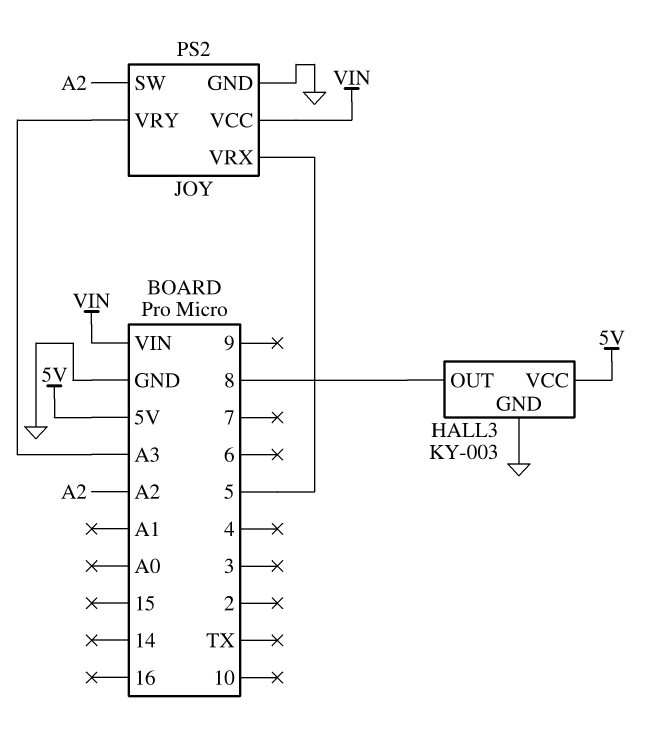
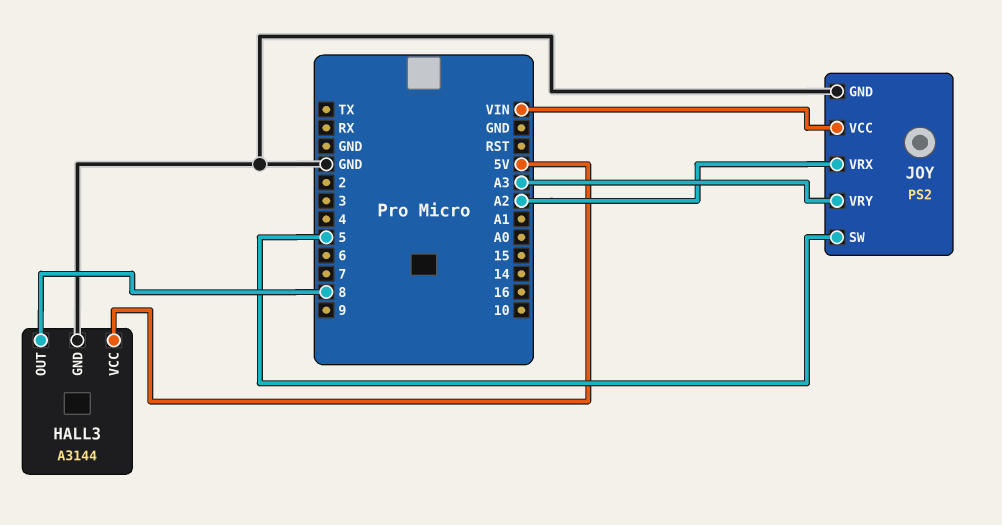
HALL3: KY-003 -> A3144
JOY pin SW: A2 -> 5
JOY pin VRX: 5 -> A2

